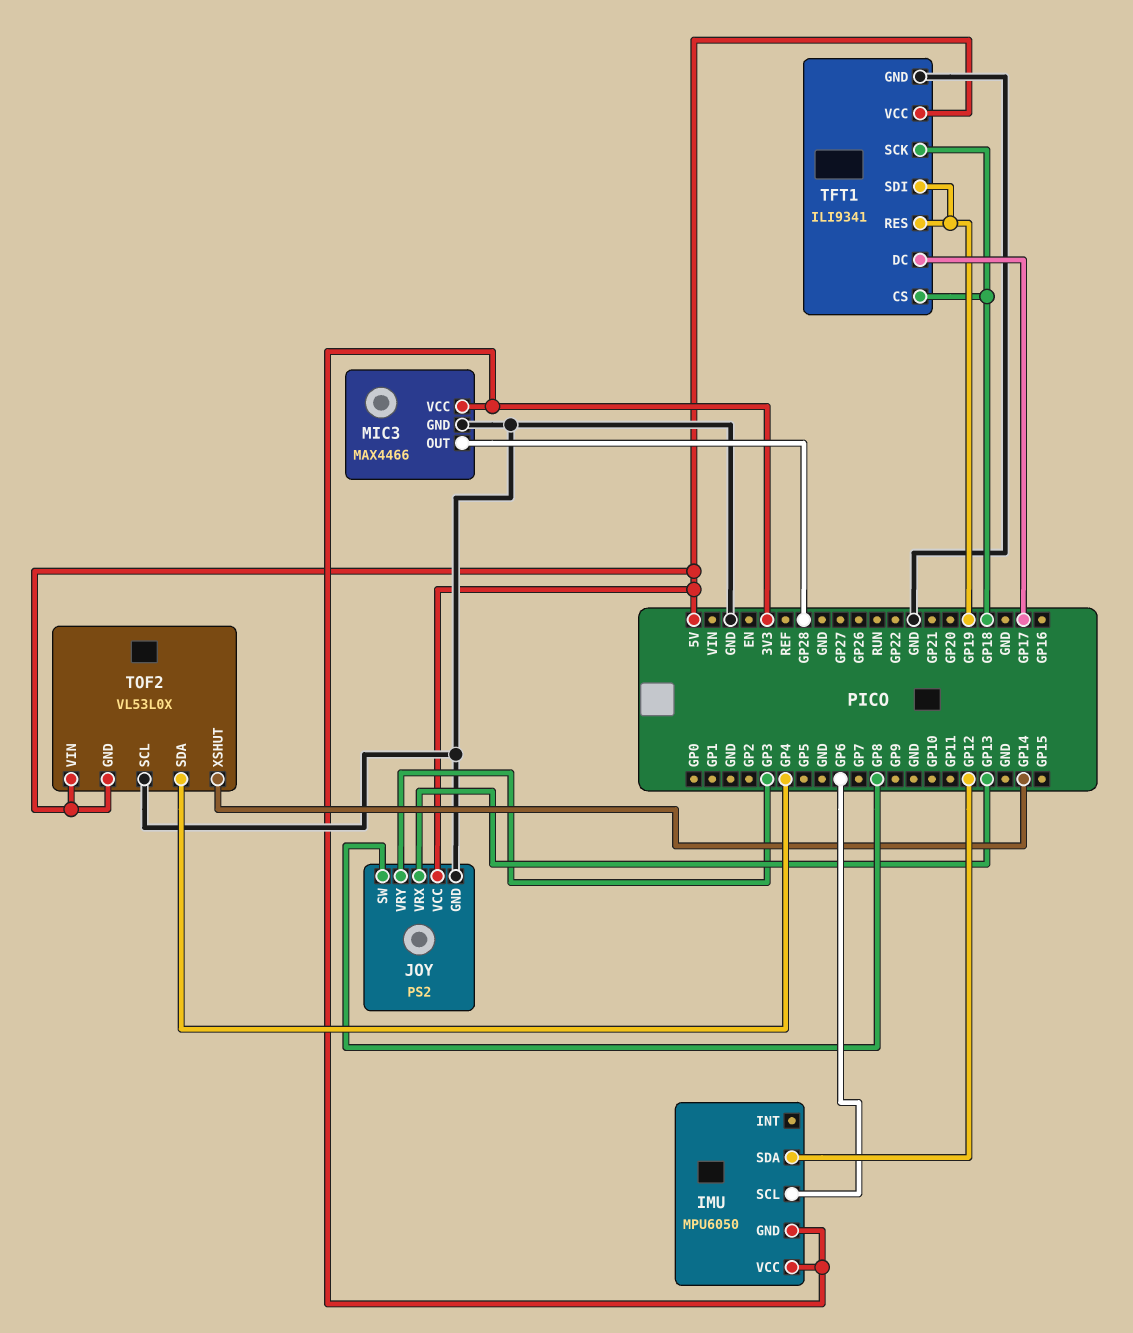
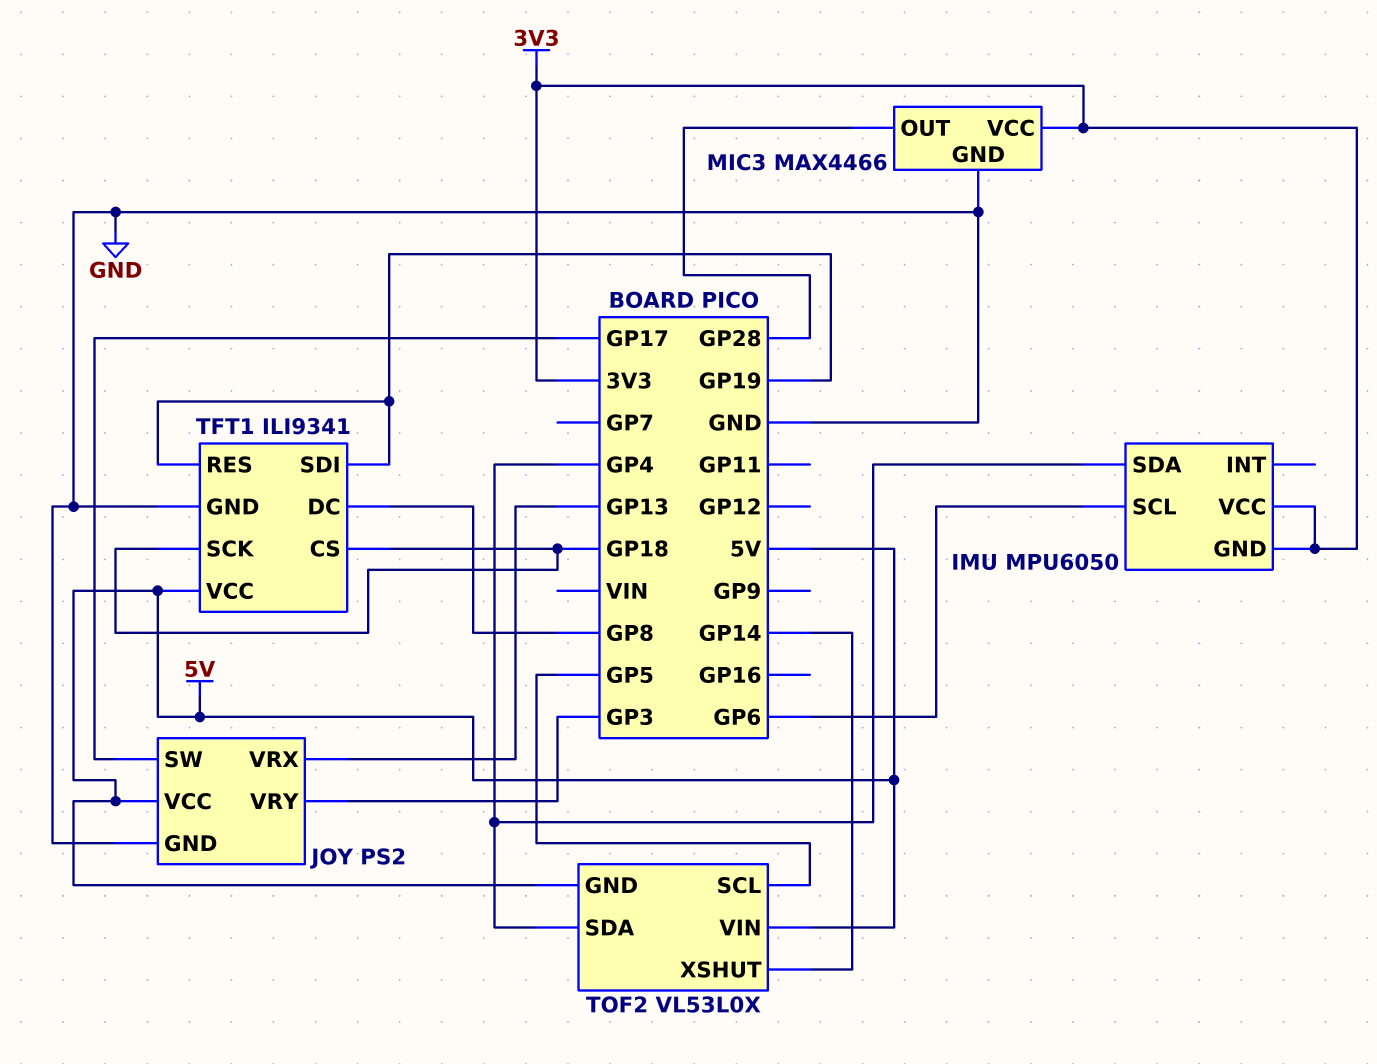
IMU pin SDA: GP12 -> GP4
JOY pin SW: GP8 -> GP17
TFT1 pin DC: GP17 -> GP8
TOF2 pin SCL: GND -> GP5

